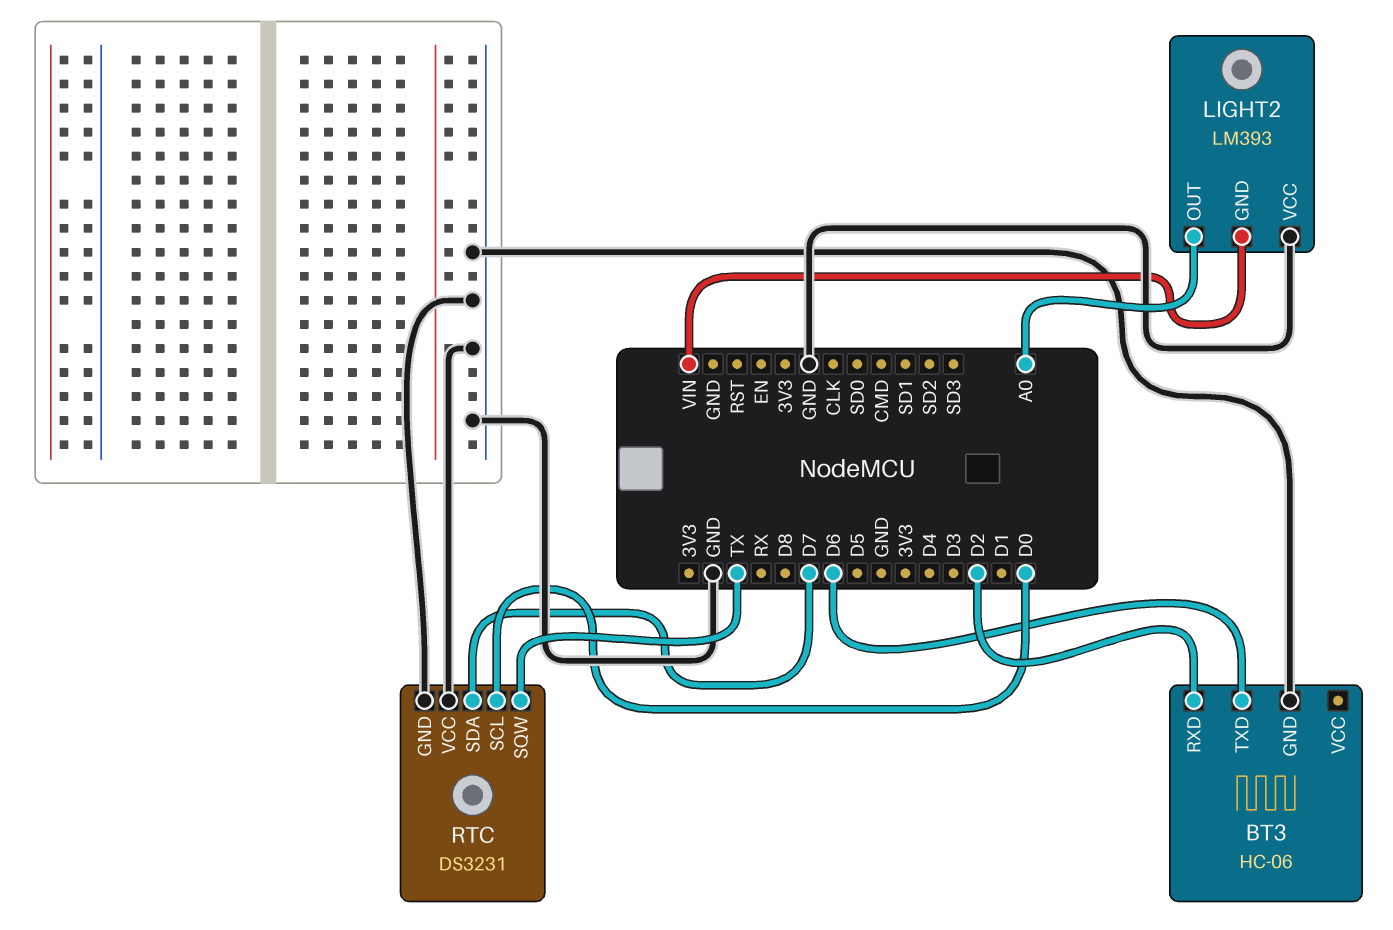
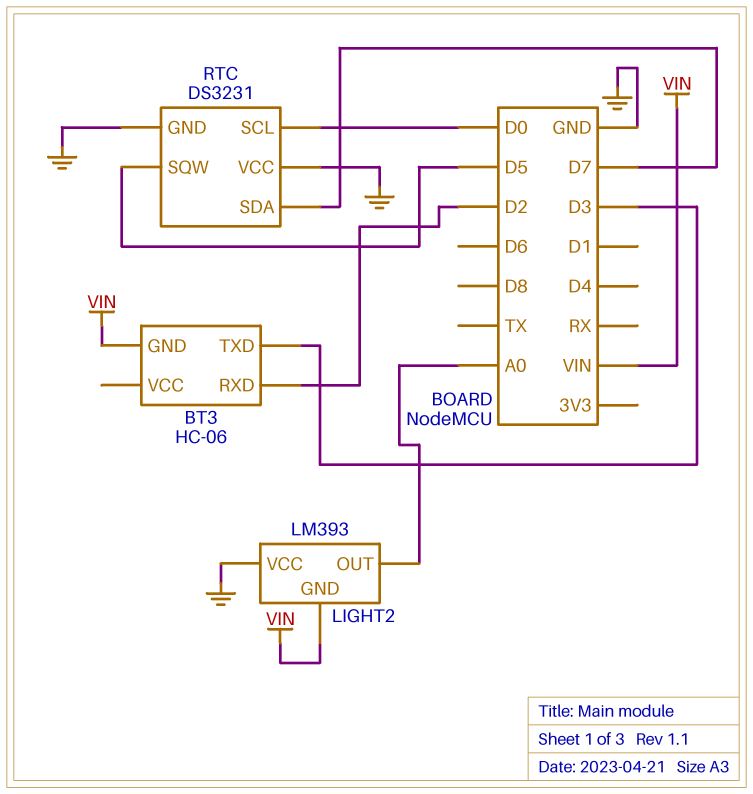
BT3 pin GND: GND -> VIN
BT3 pin TXD: D6 -> D3
RTC pin SQW: TX -> D5

